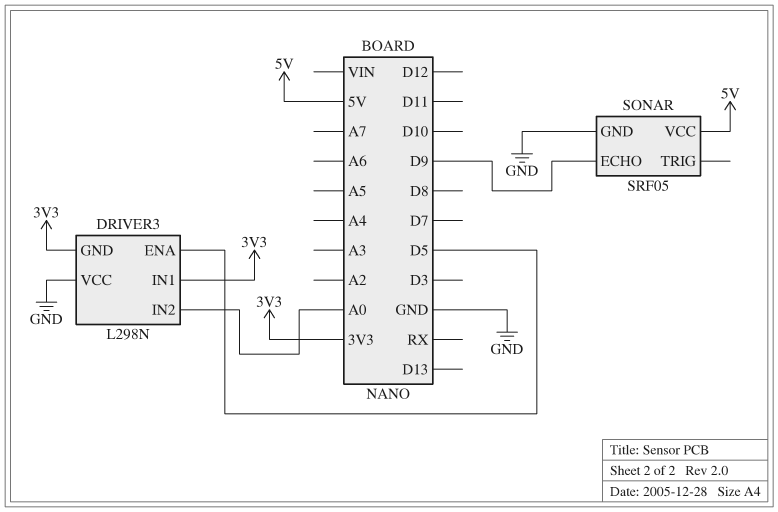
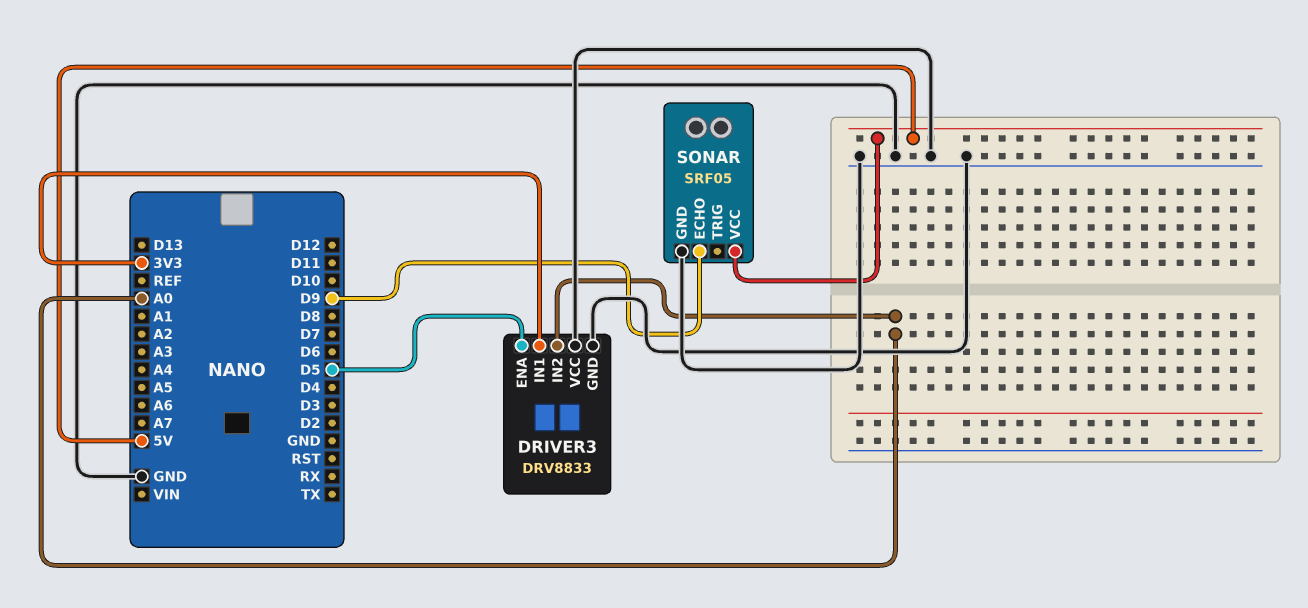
DRIVER3: L298N -> DRV8833
DRIVER3 pin GND: 3V3 -> GND

